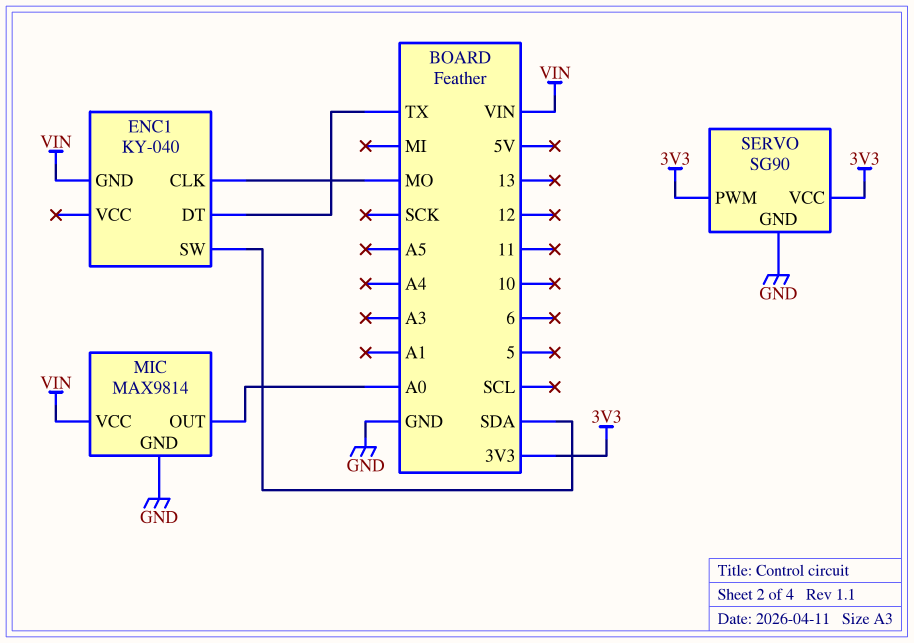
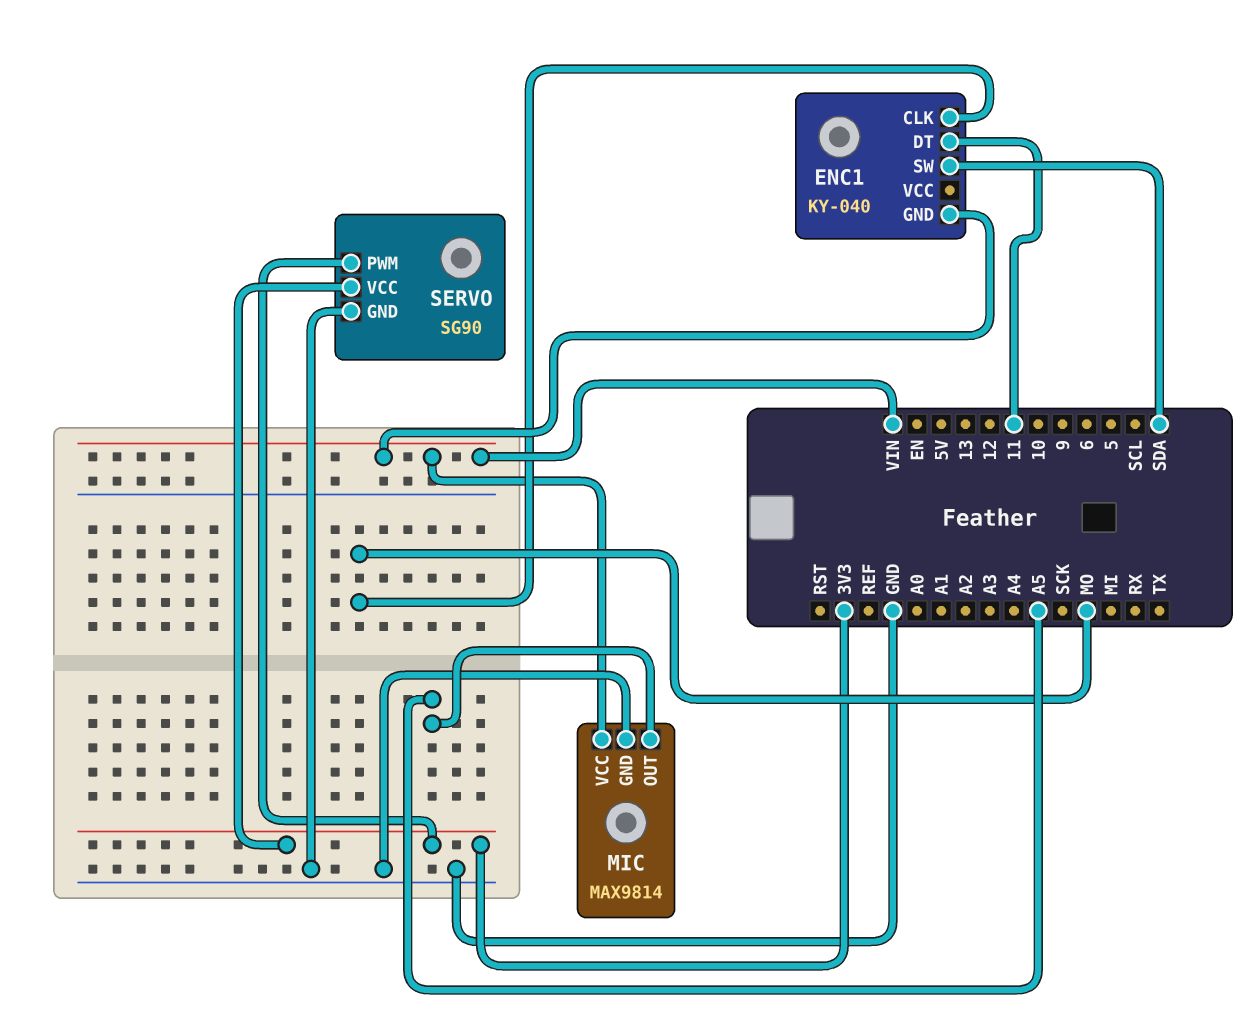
ENC1 pin DT: TX -> 11
MIC pin OUT: A0 -> A5

